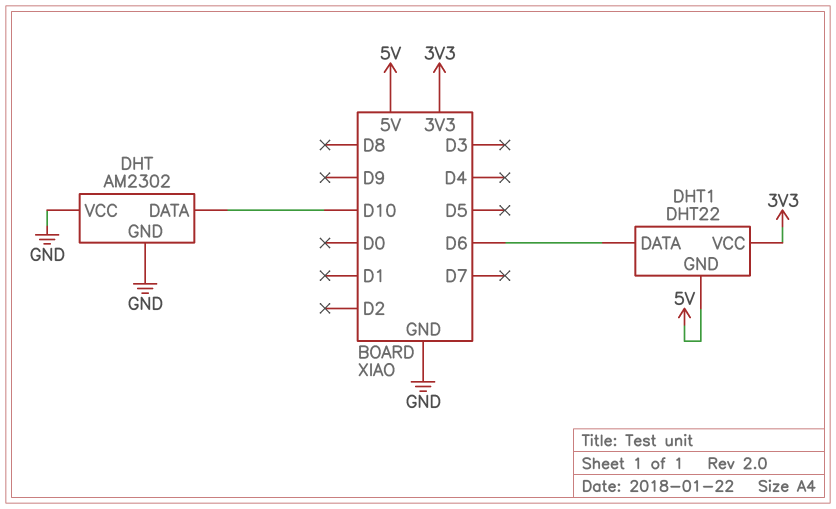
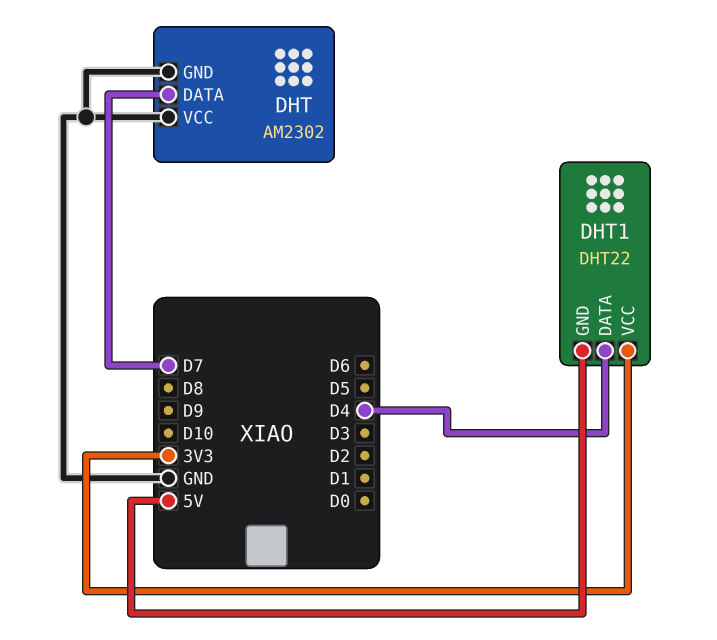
DHT pin DATA: D10 -> D7
DHT1 pin DATA: D6 -> D4

